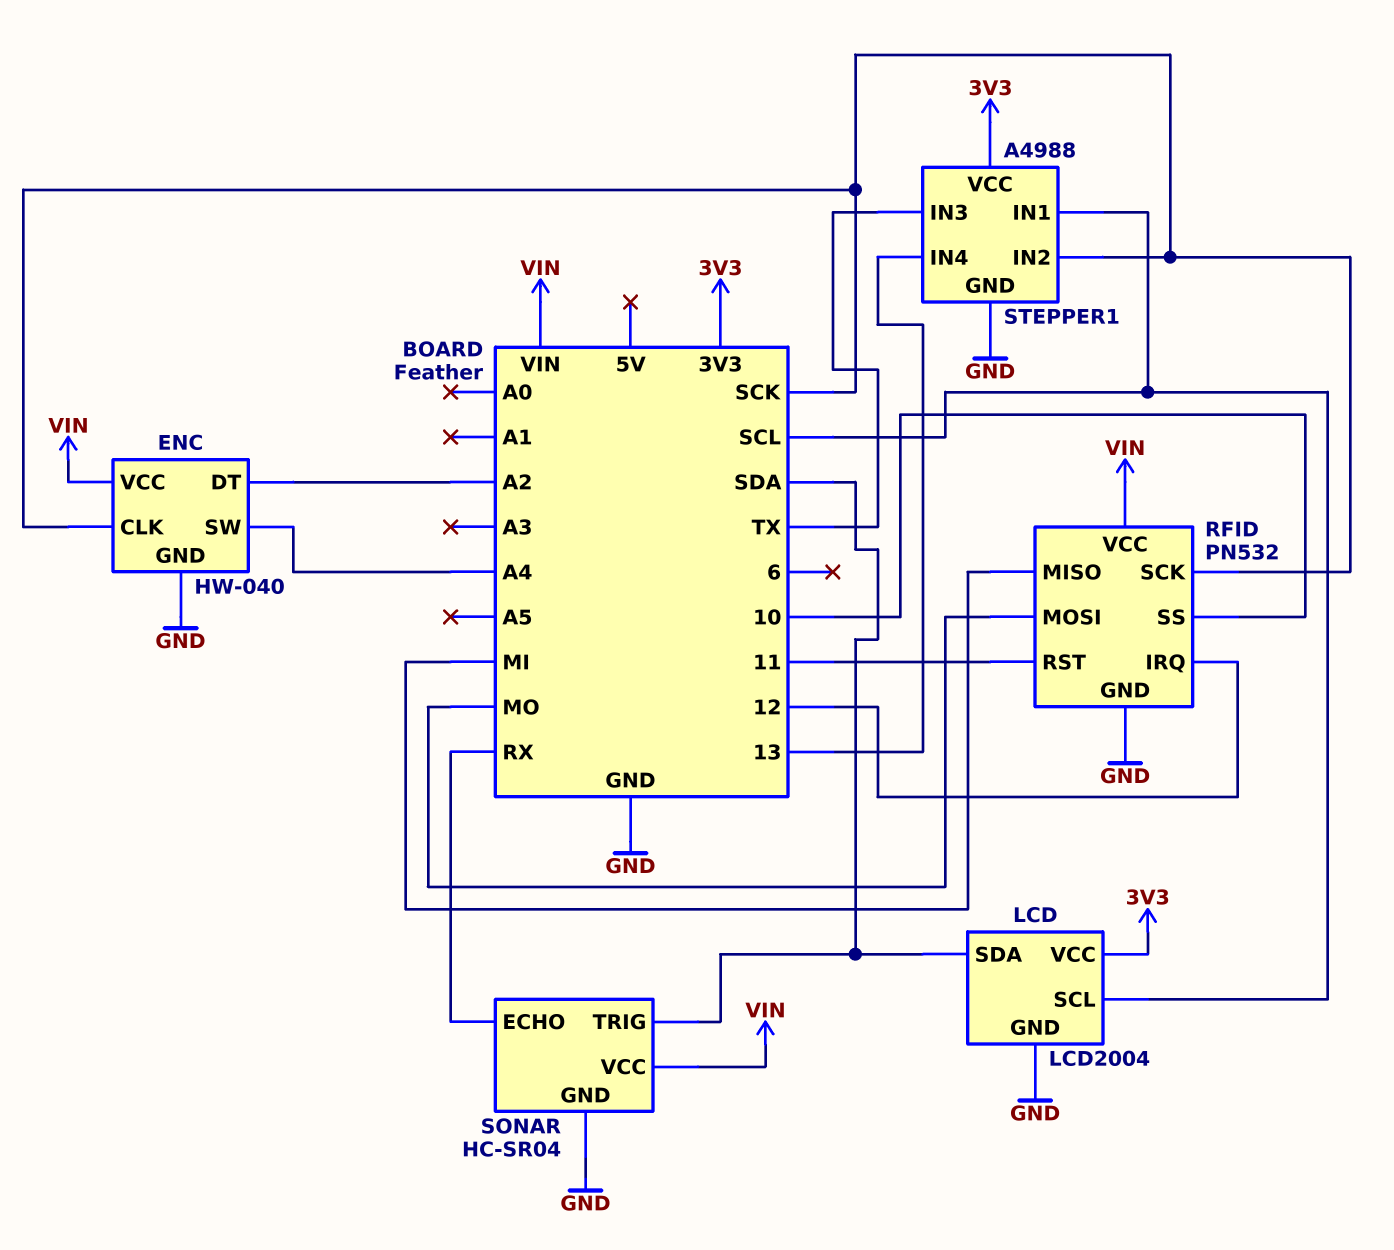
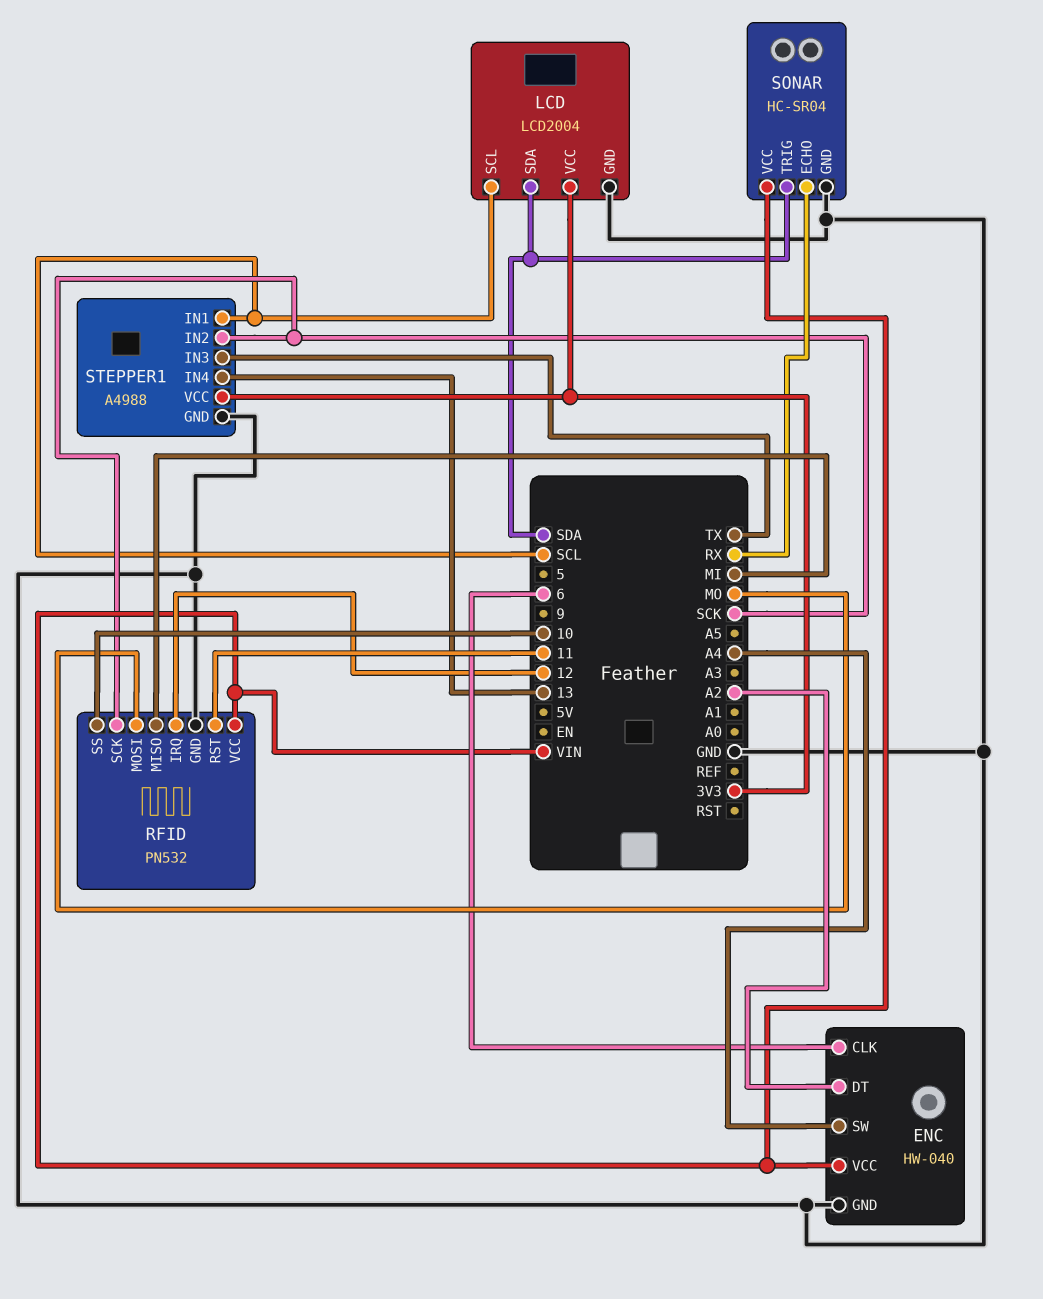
ENC pin CLK: SCK -> 6

